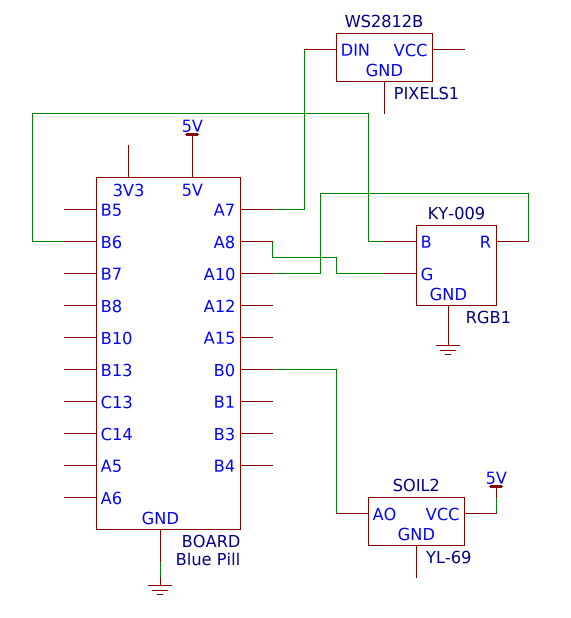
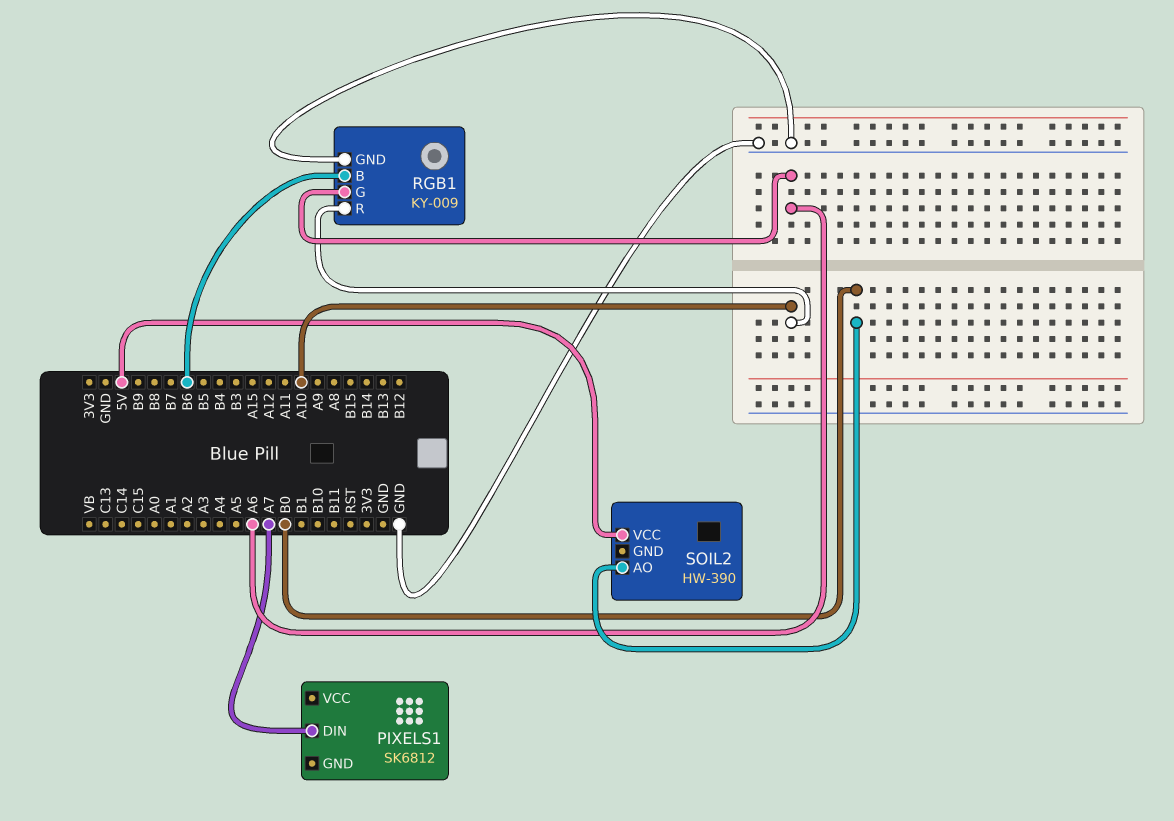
PIXELS1: WS2812B -> SK6812
RGB1 pin G: A8 -> A6
SOIL2: YL-69 -> HW-390

